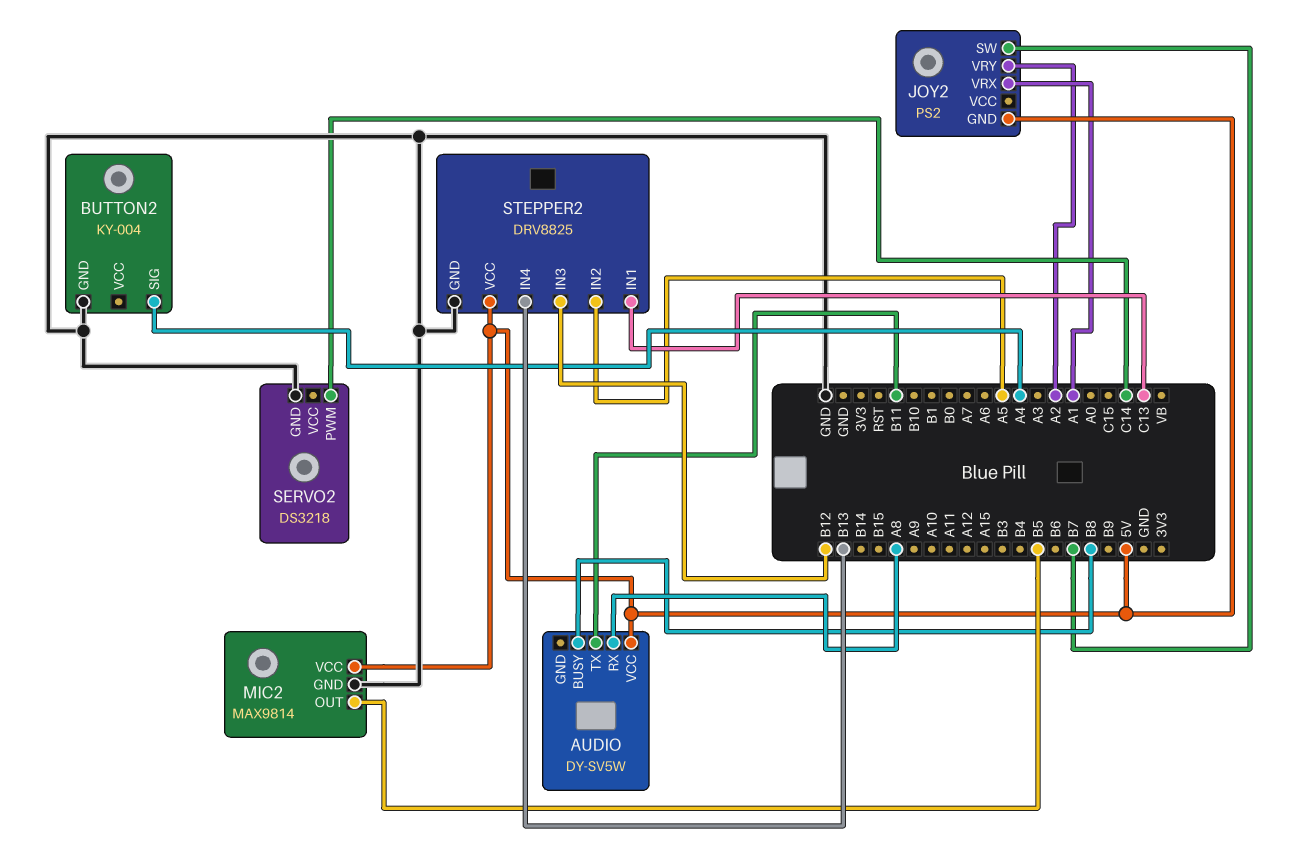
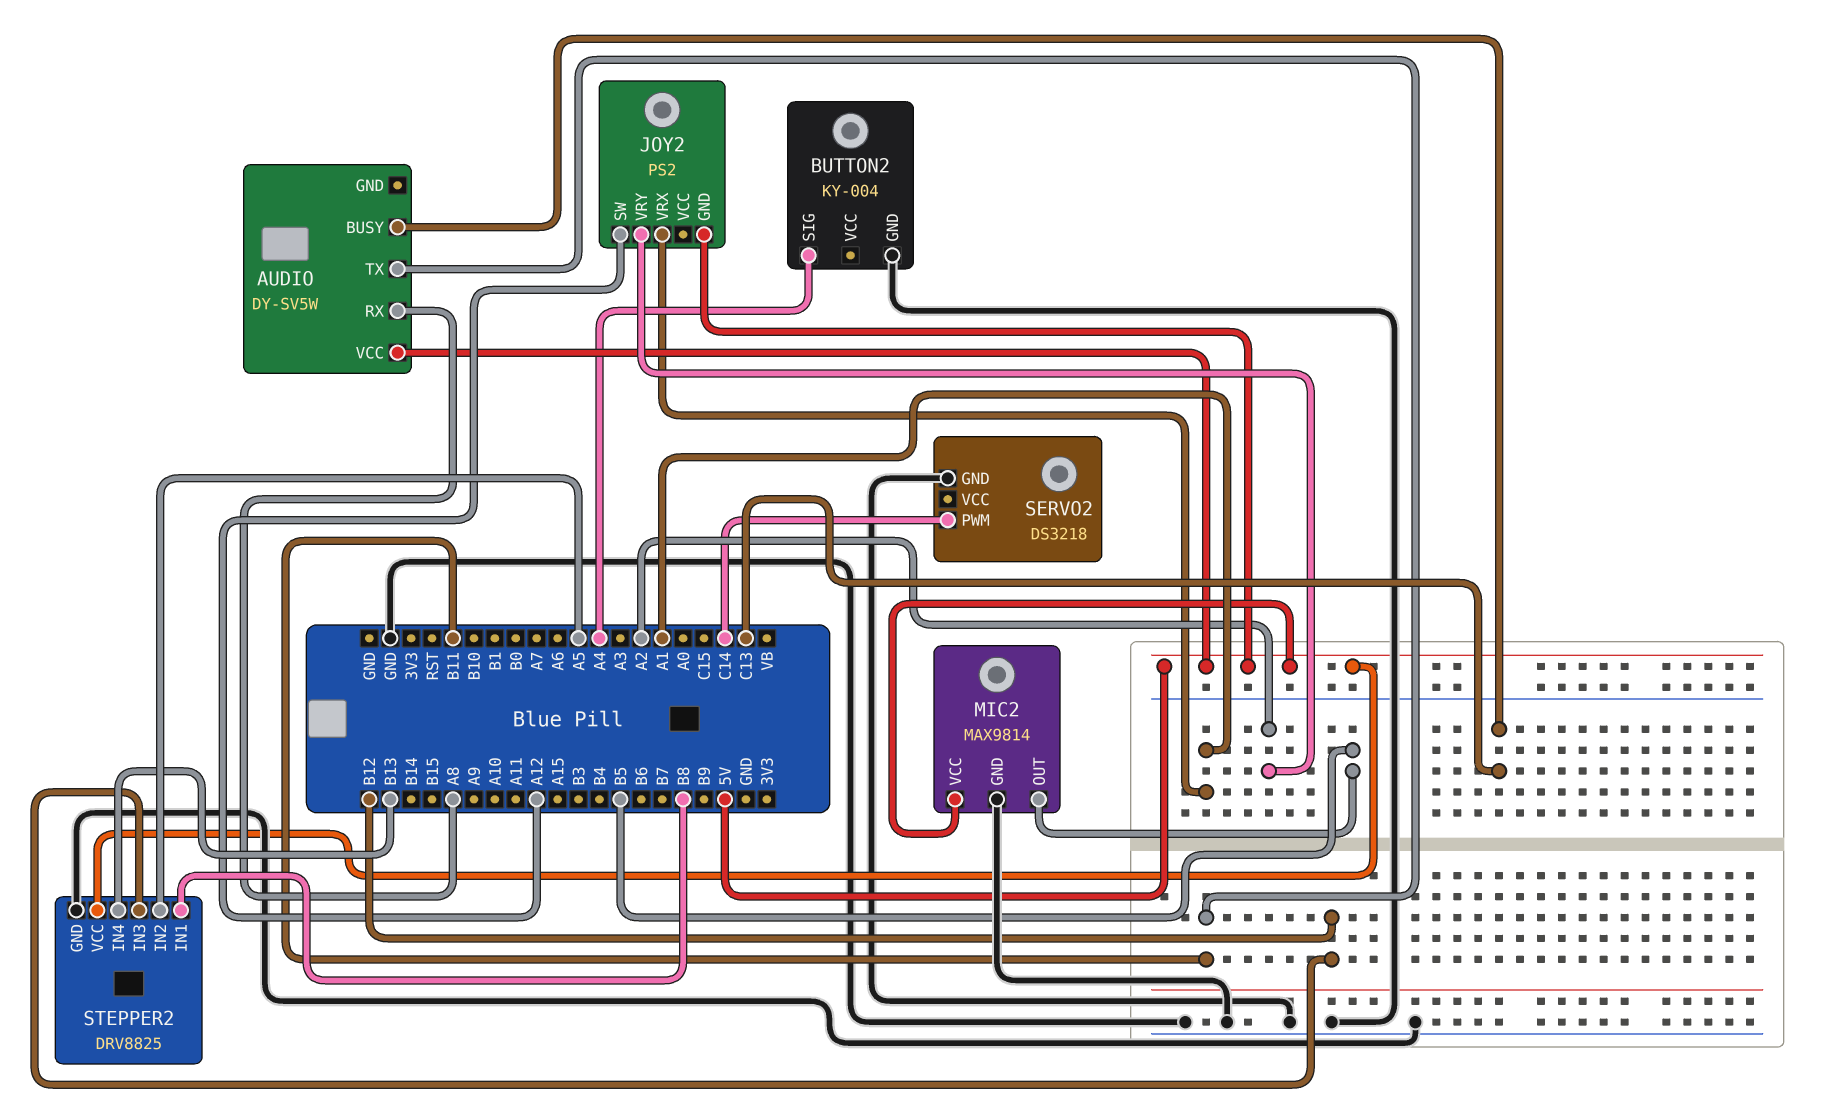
AUDIO pin BUSY: B8 -> C13
JOY2 pin SW: B7 -> A12
STEPPER2 pin IN1: C13 -> B8

